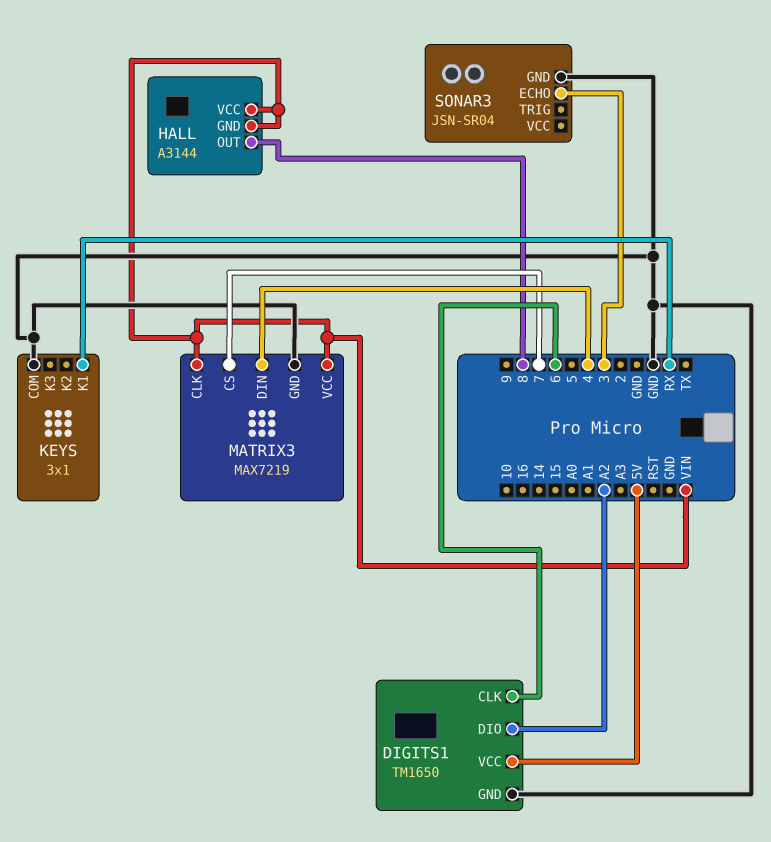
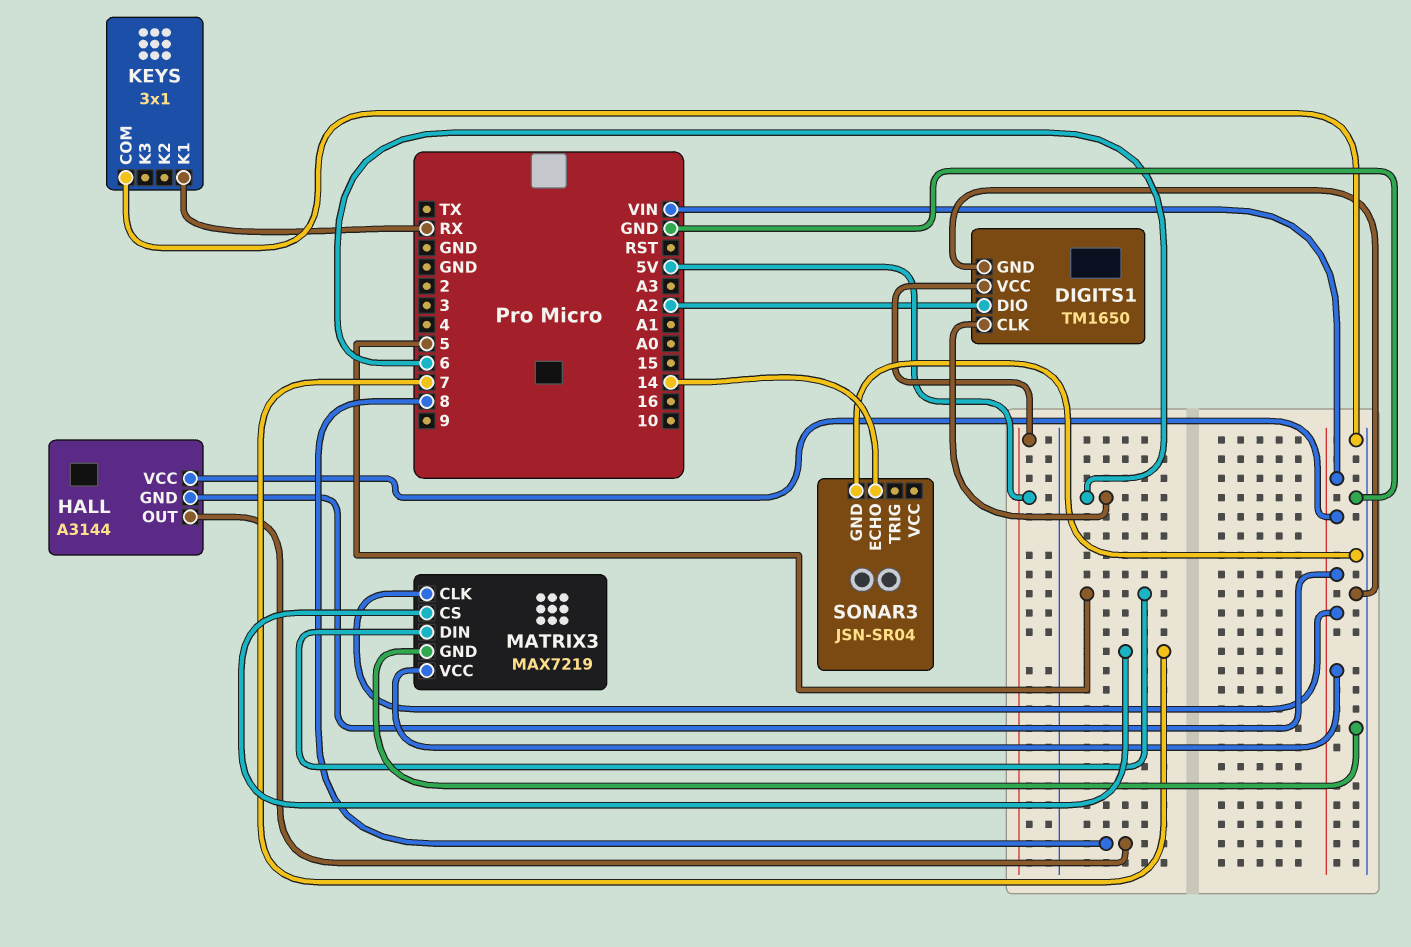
MATRIX3 pin DIN: 4 -> 5
SONAR3 pin ECHO: 3 -> 14

